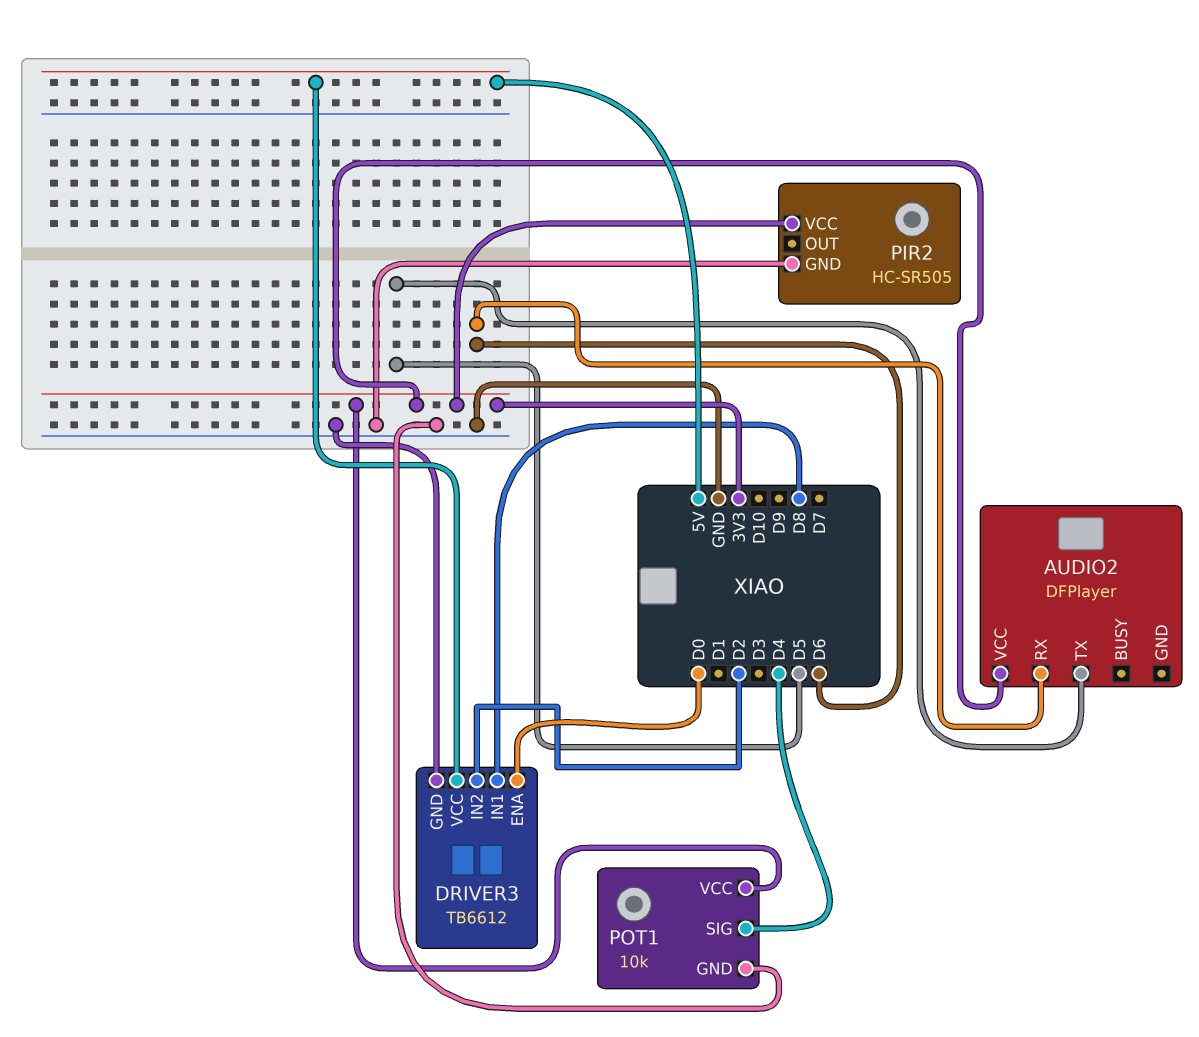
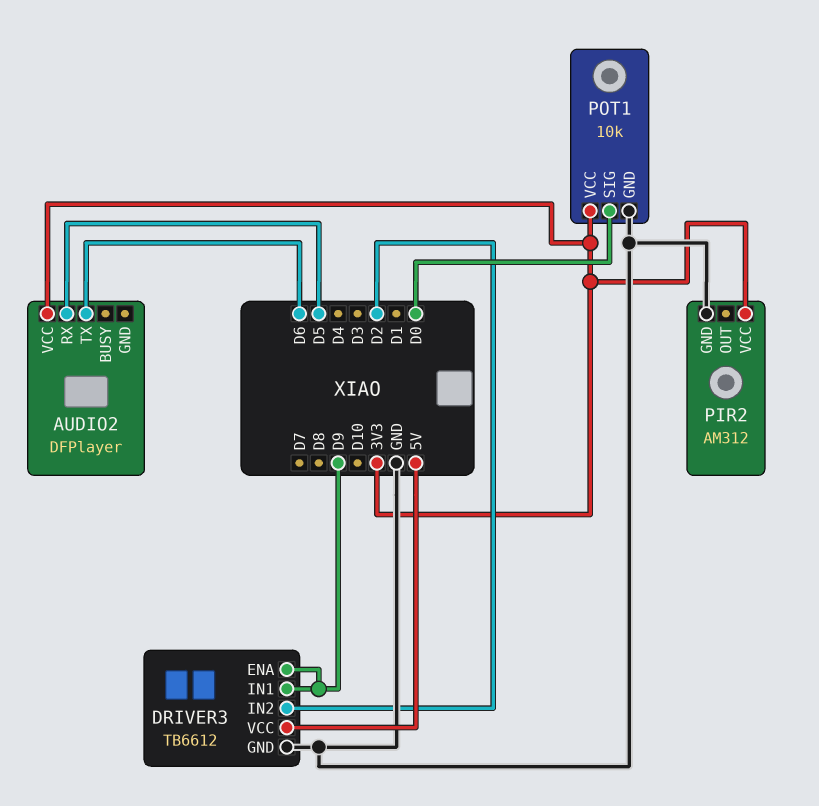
AUDIO2 pin RX: D6 -> D5
AUDIO2 pin TX: D5 -> D6
DRIVER3 pin ENA: D0 -> D9
DRIVER3 pin IN1: D8 -> D9
PIR2: HC-SR505 -> AM312
POT1 pin SIG: D4 -> D0

